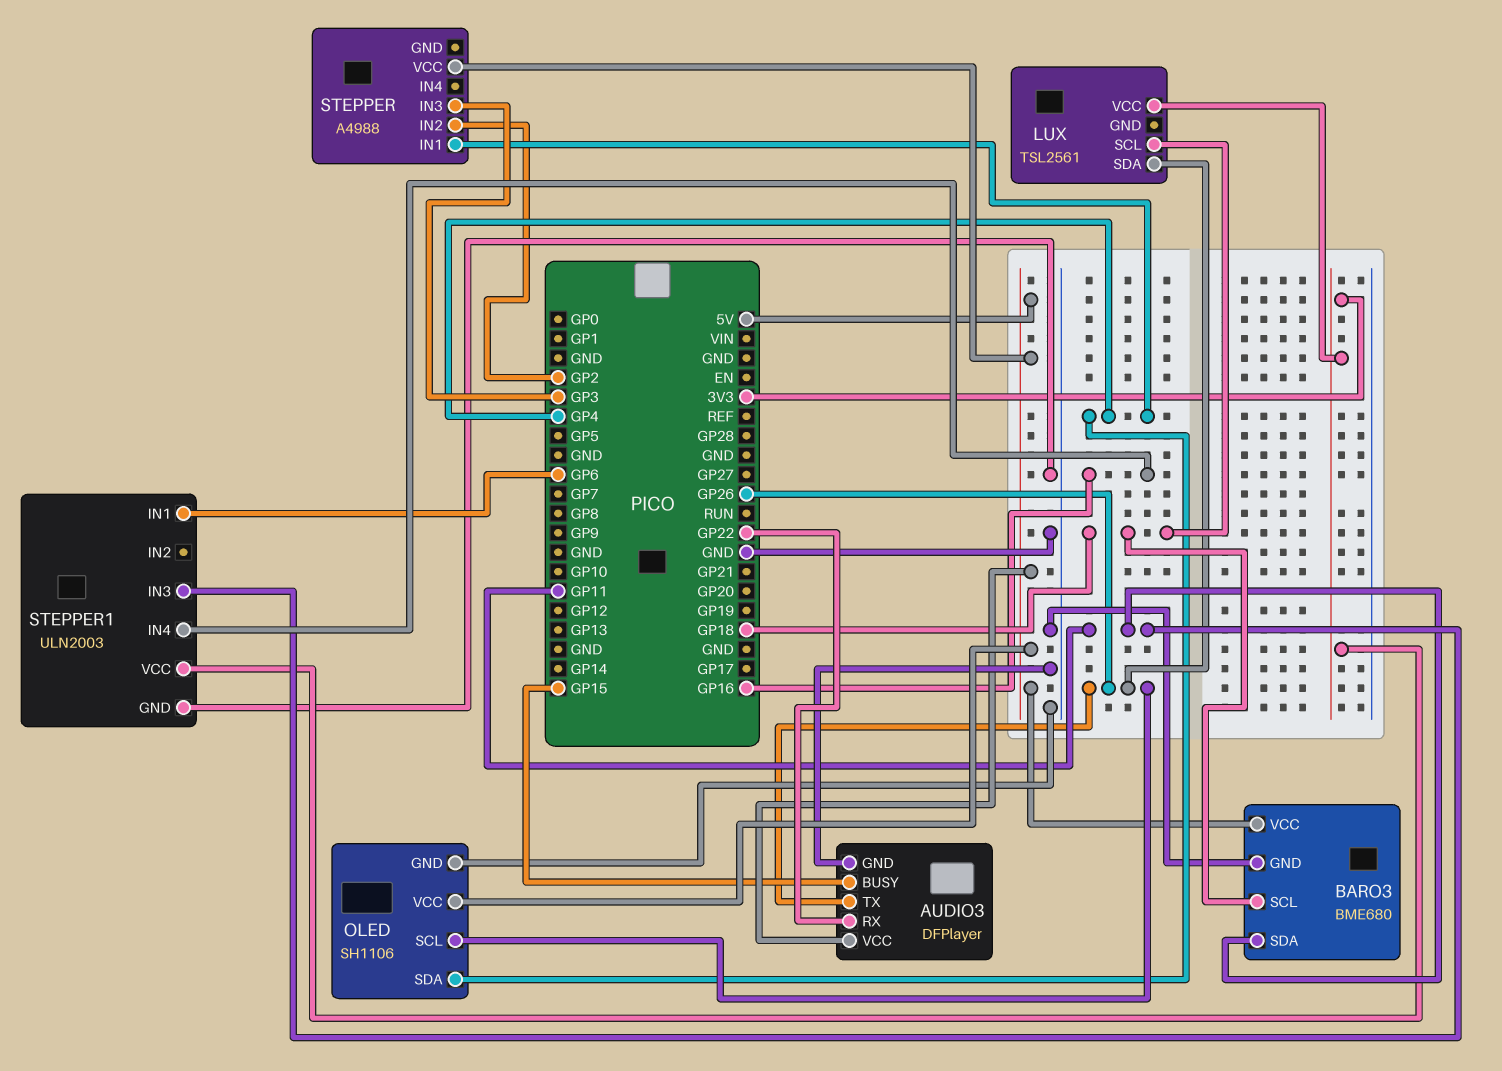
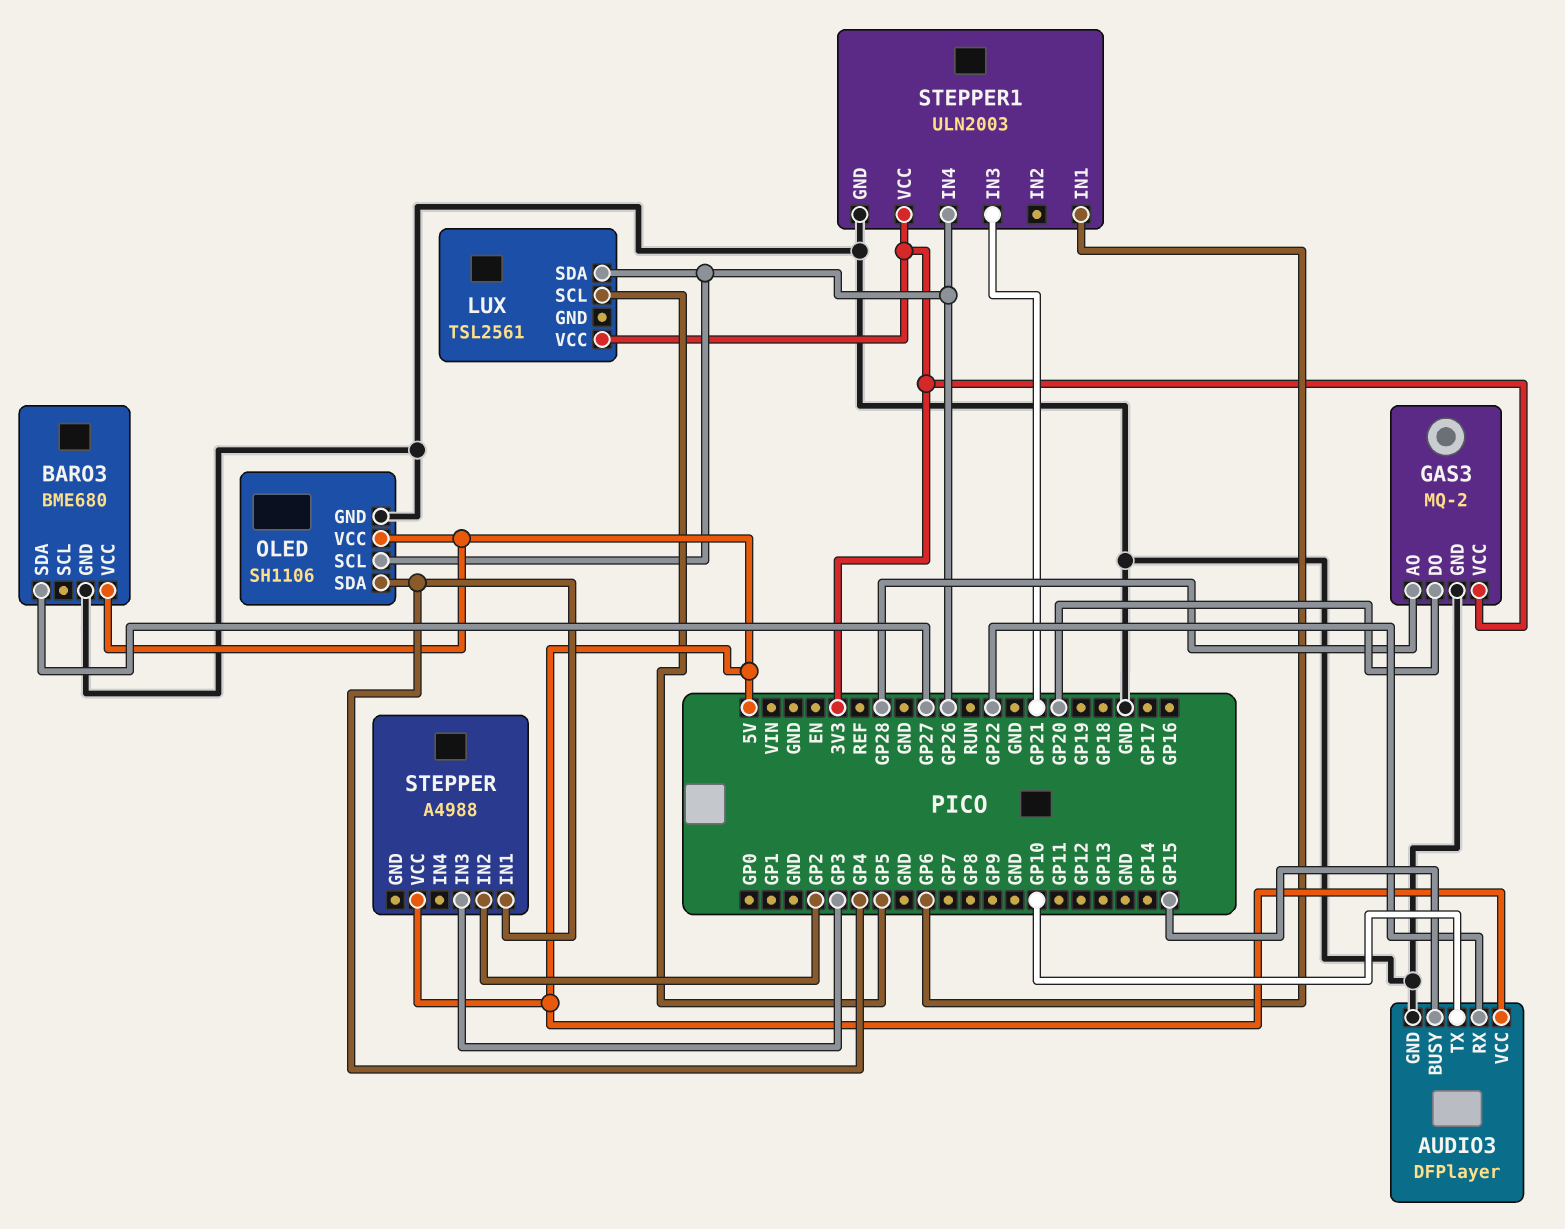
AUDIO3 pin TX: GP26 -> GP10
BARO3 pin SCL: GP18 -> none
BARO3 pin SDA: GP11 -> GP27
GAS3: none -> MQ-2
GAS3 pin AO: none -> GP28
GAS3 pin DO: none -> GP20
GAS3 pin GND: none -> GND
GAS3 pin VCC: none -> 3V3
LUX pin SCL: GP18 -> GP5
STEPPER1 pin IN3: GP11 -> GP21
STEPPER1 pin IN4: GP16 -> GP26

